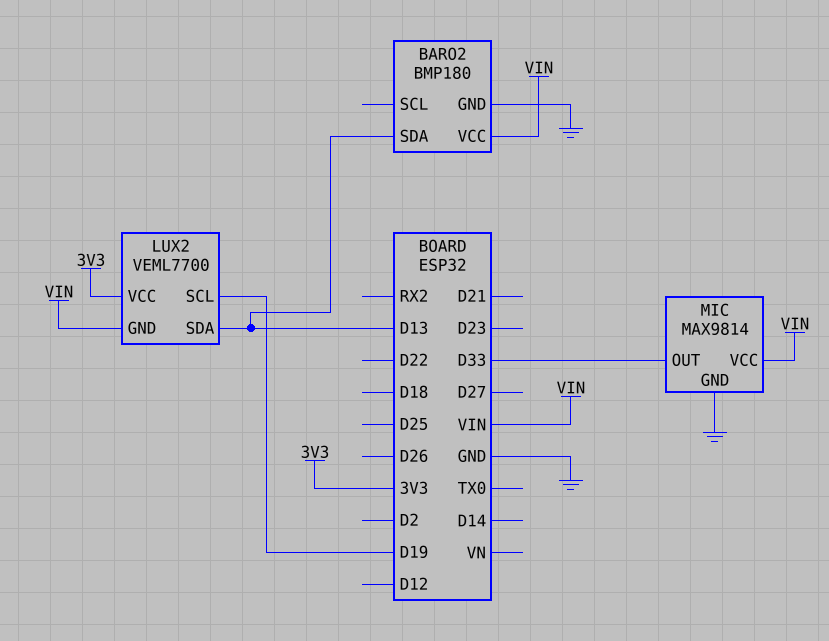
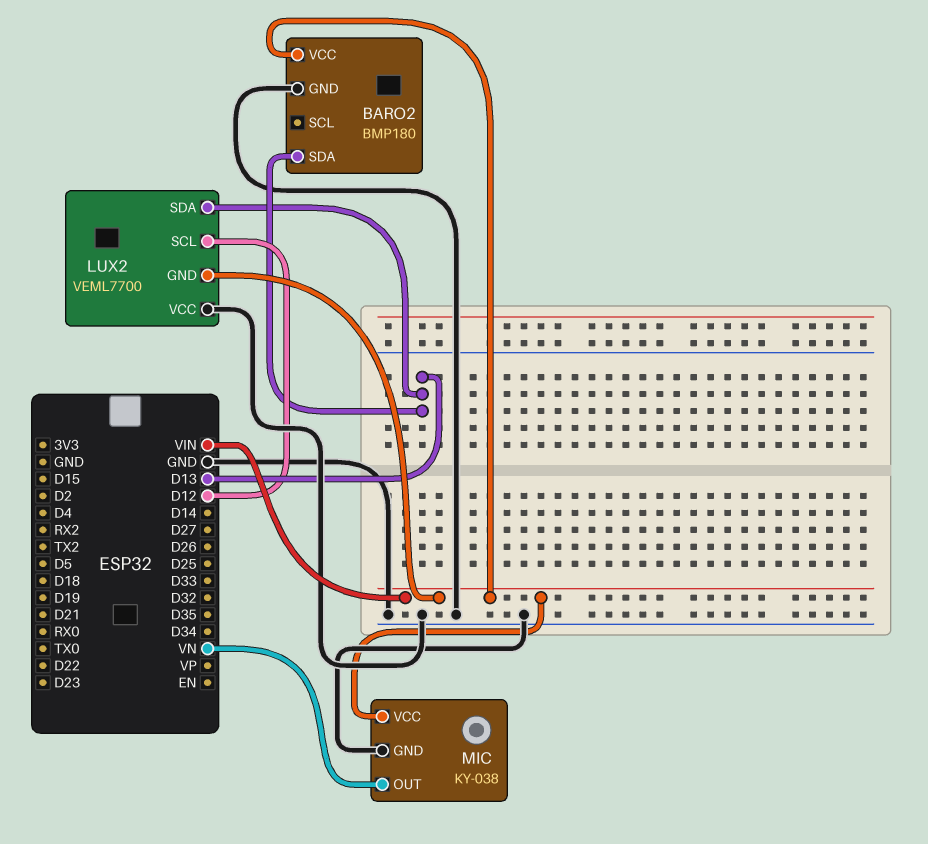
LUX2 pin SCL: D19 -> D12
LUX2 pin VCC: 3V3 -> GND
MIC: MAX9814 -> KY-038
MIC pin OUT: D33 -> VN

